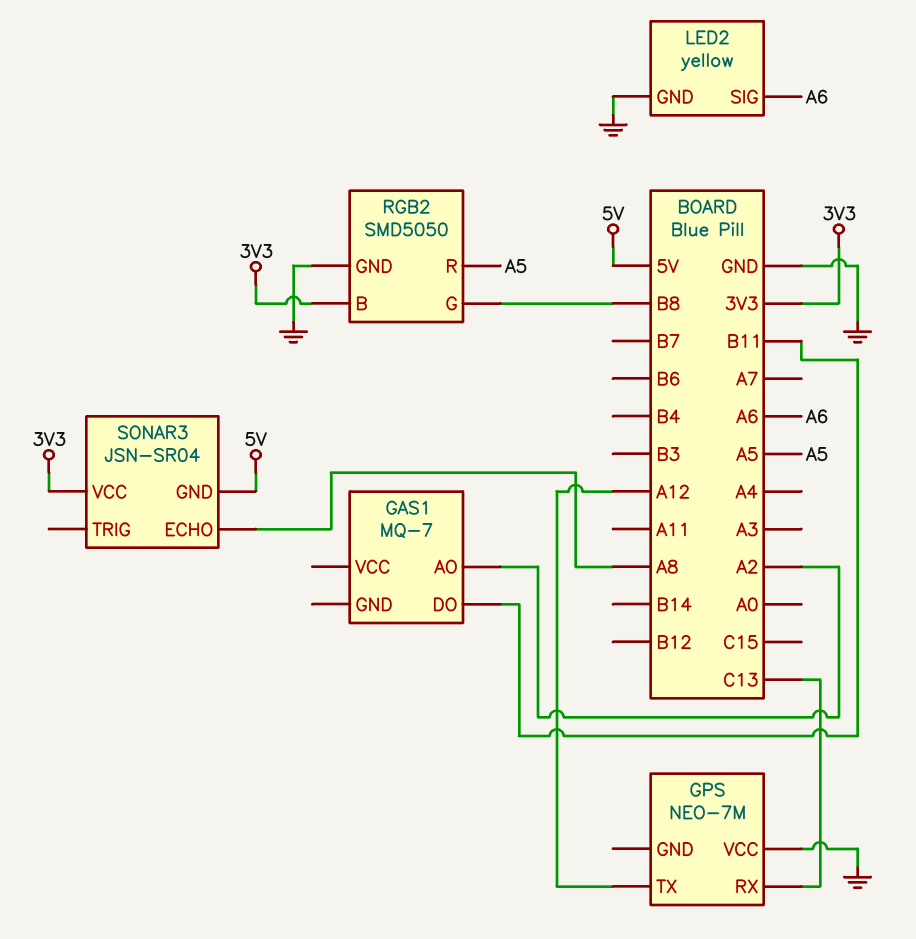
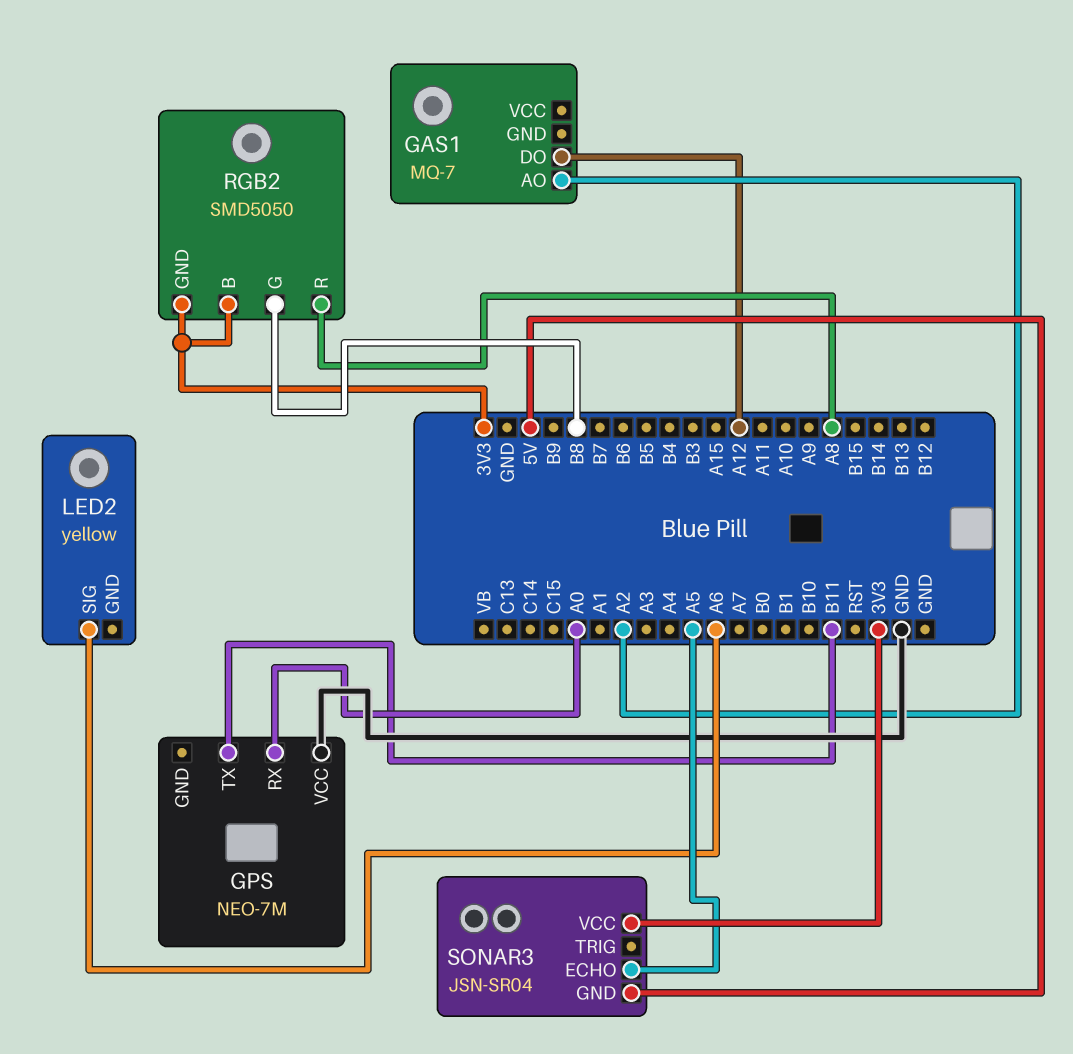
GAS1 pin DO: B11 -> A12
GPS pin RX: C13 -> A0
GPS pin TX: A12 -> B11
LED2 pin GND: GND -> none
RGB2 pin GND: GND -> 3V3
RGB2 pin R: A5 -> A8
SONAR3 pin ECHO: A8 -> A5

